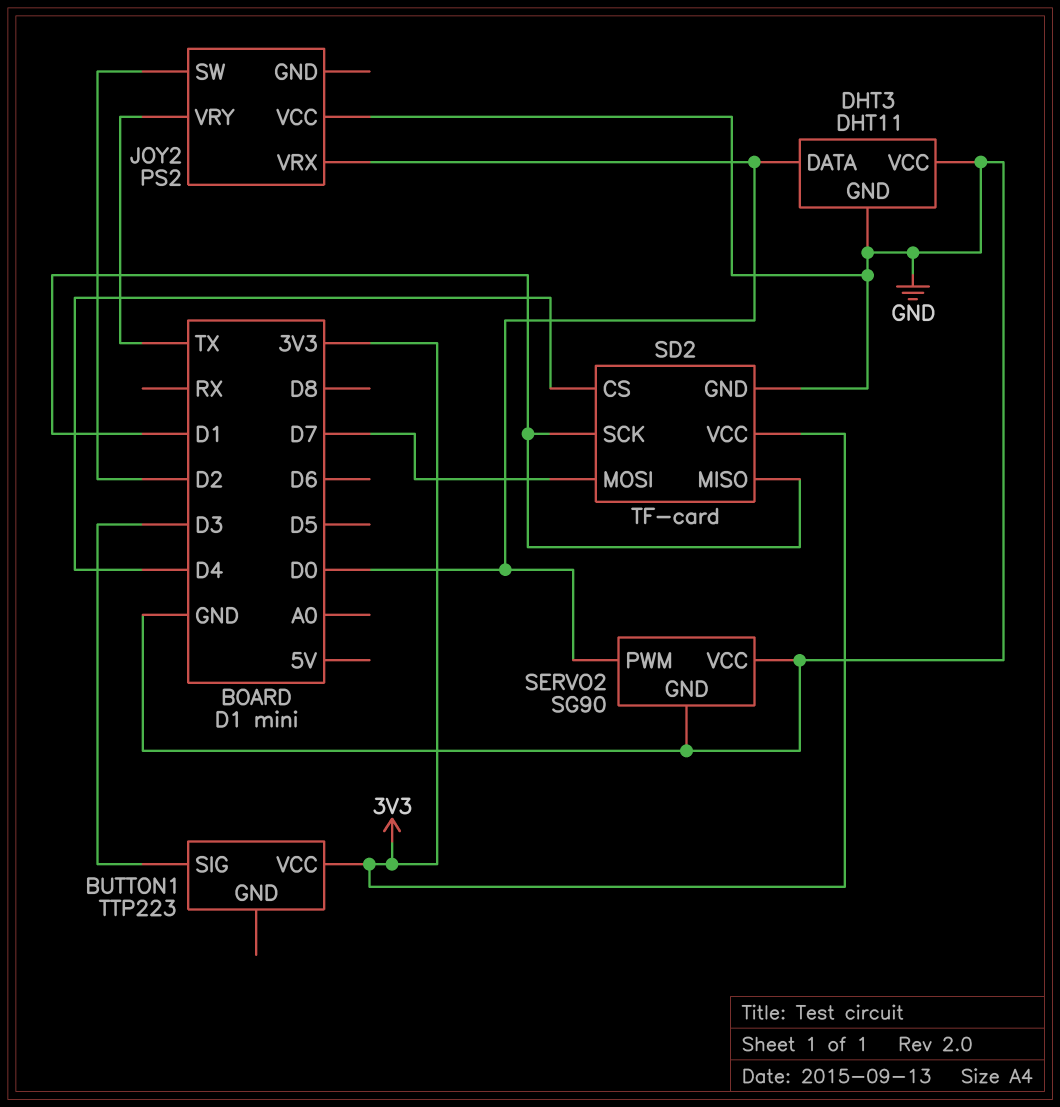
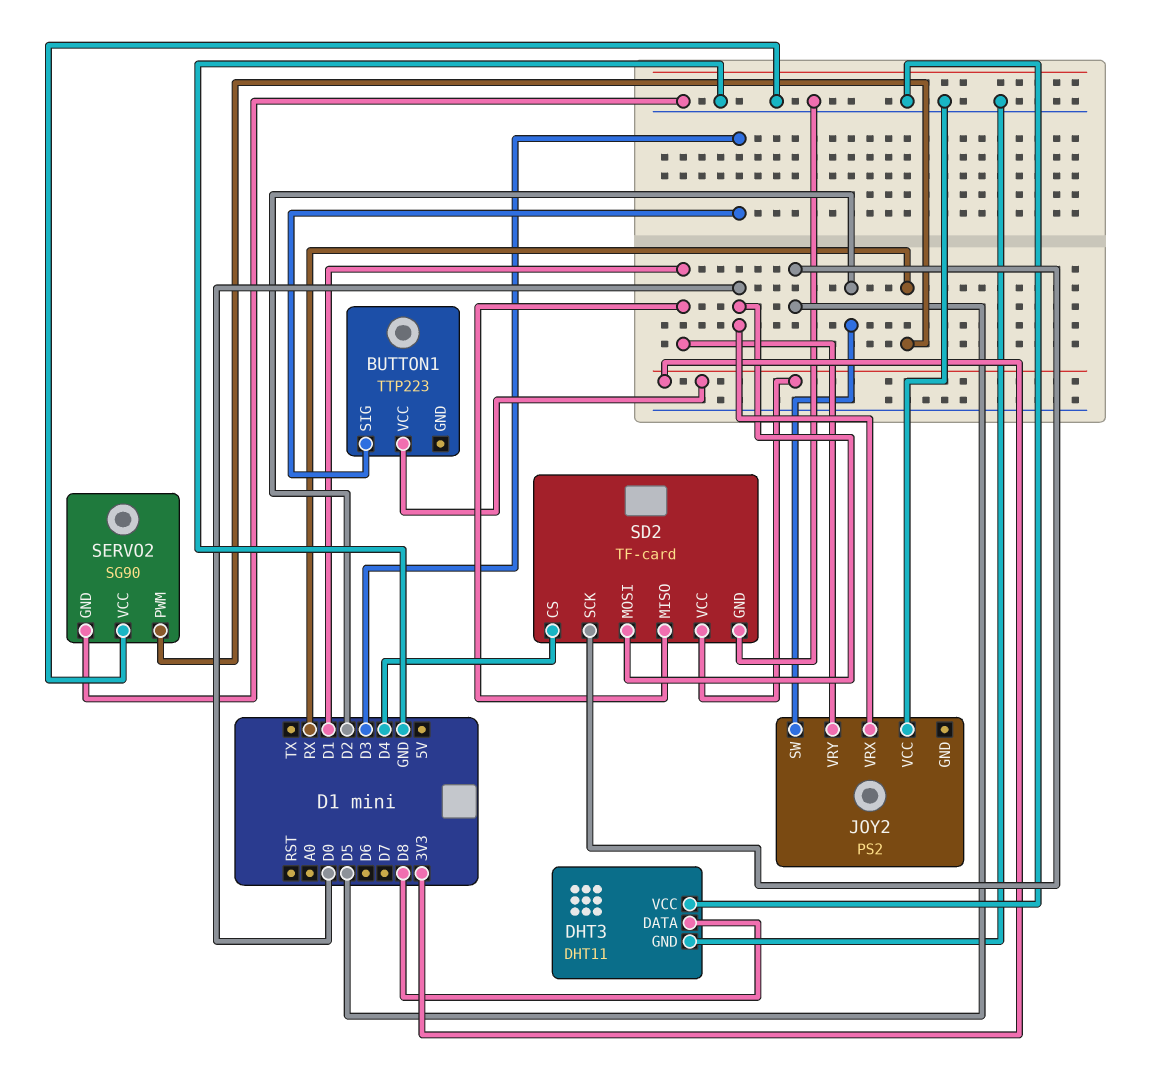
DHT3 pin DATA: D0 -> D8
JOY2 pin VRY: TX -> D1
SD2 pin MOSI: D7 -> D0
SD2 pin SCK: D1 -> D5
SERVO2 pin PWM: D0 -> RX

